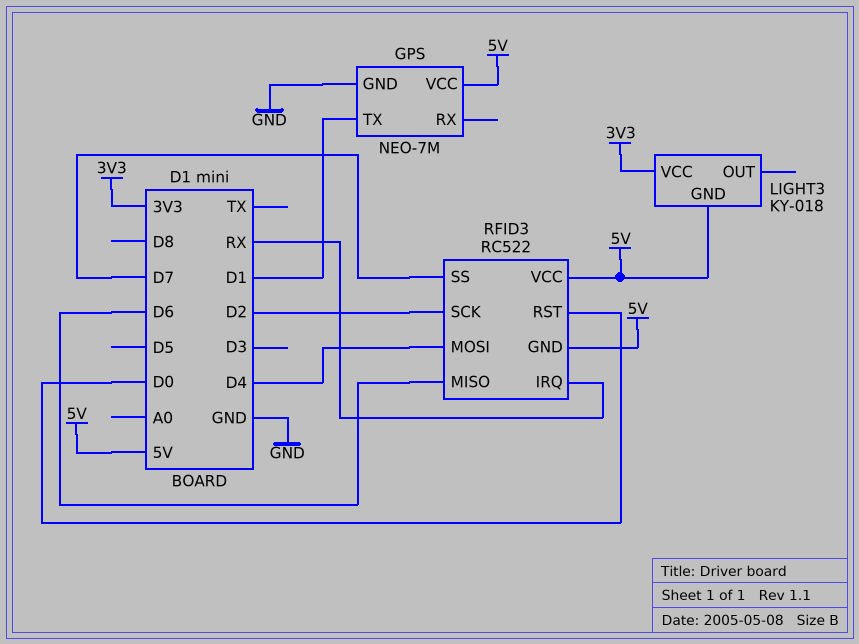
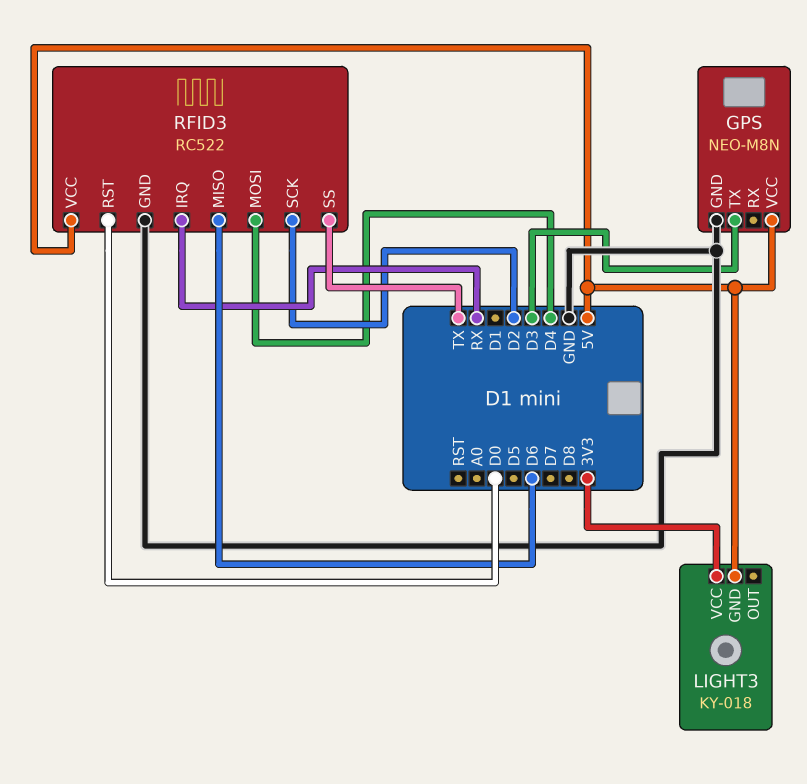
GPS: NEO-7M -> NEO-M8N
GPS pin TX: D1 -> D3
RFID3 pin GND: 5V -> GND
RFID3 pin SS: D7 -> TX

